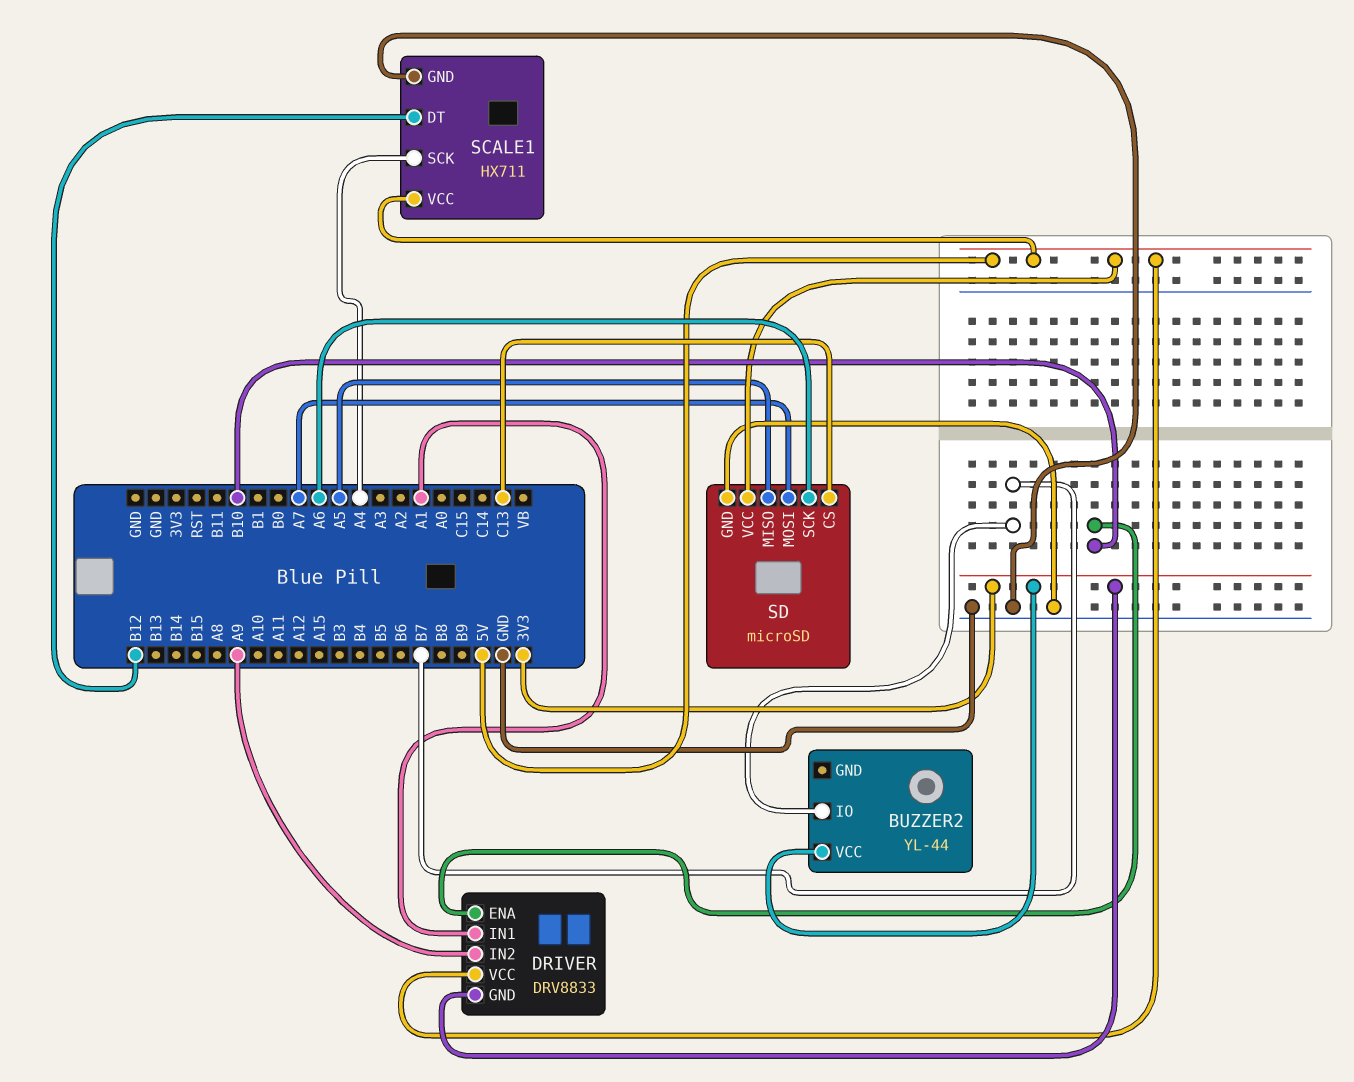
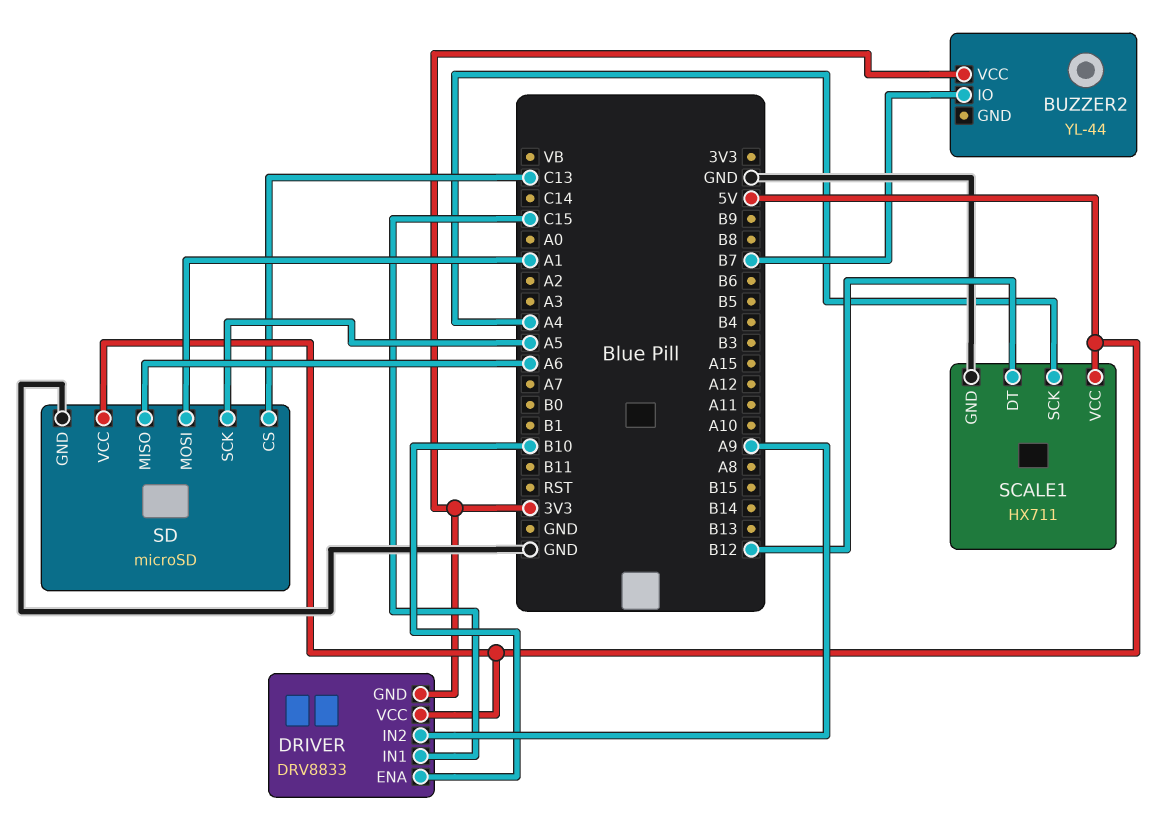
DRIVER pin IN1: A1 -> C15
SD pin MISO: A5 -> A6
SD pin MOSI: A7 -> A1
SD pin SCK: A6 -> A5

